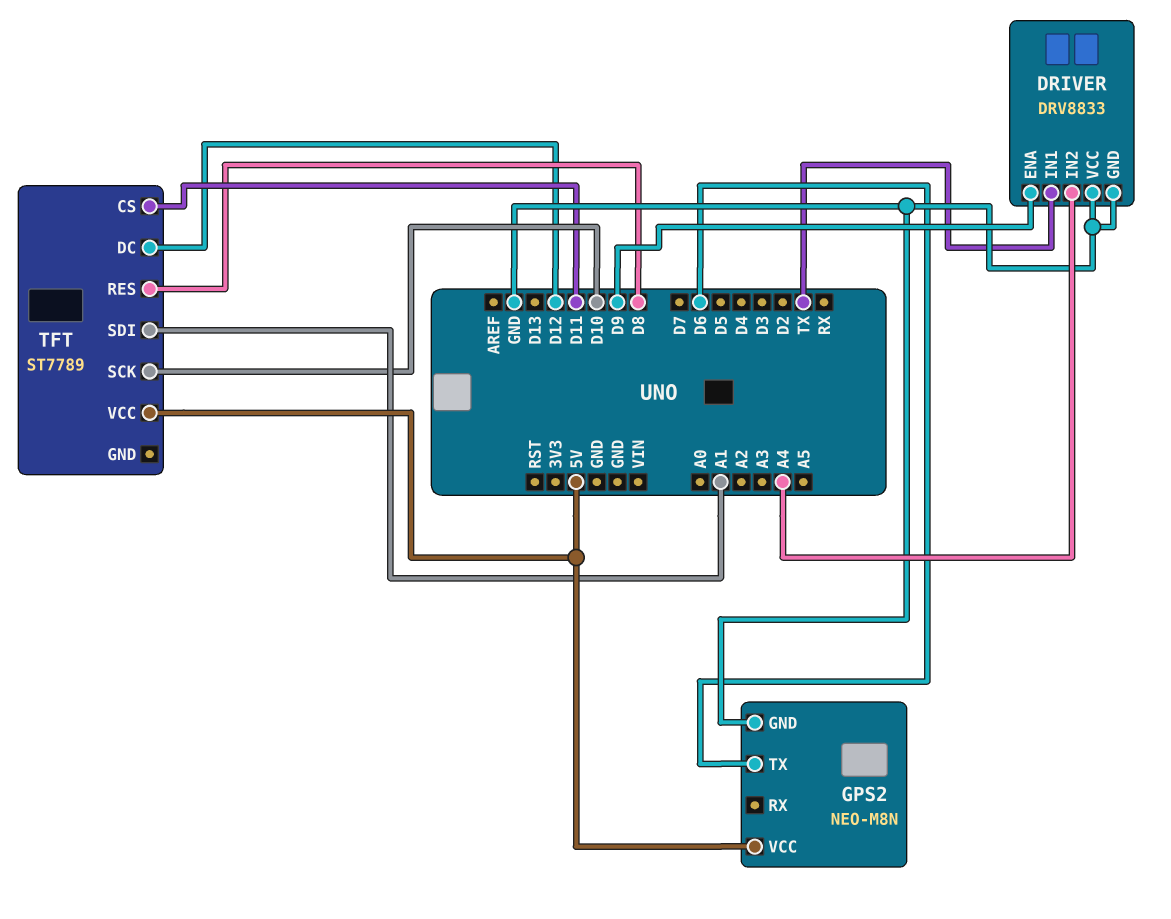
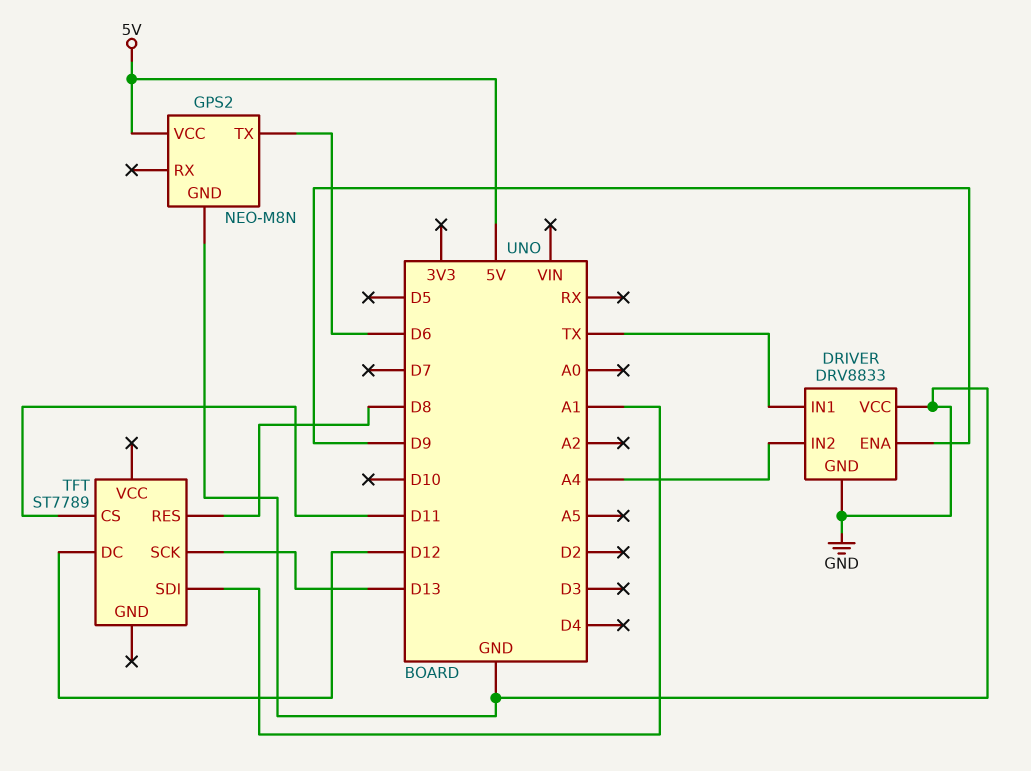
TFT pin SCK: D10 -> D13
TFT pin VCC: 5V -> none

